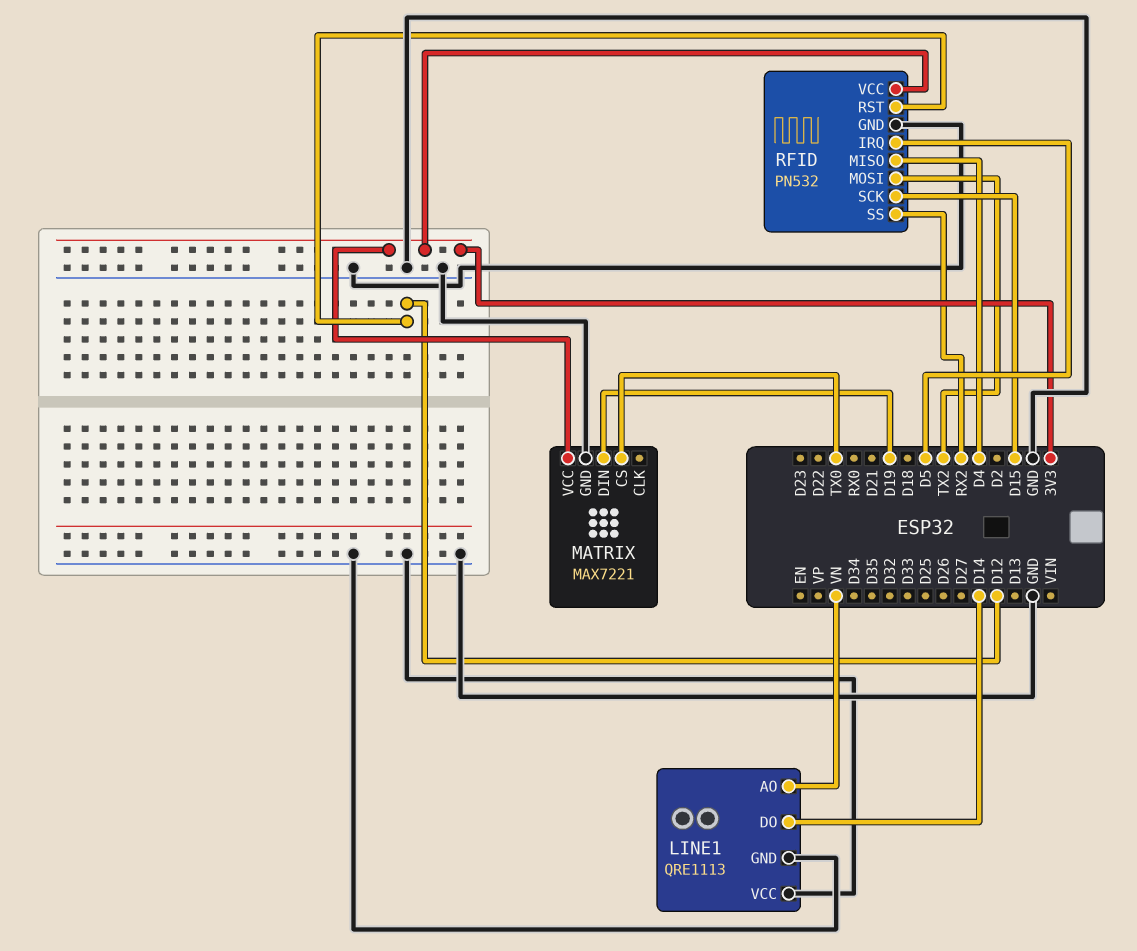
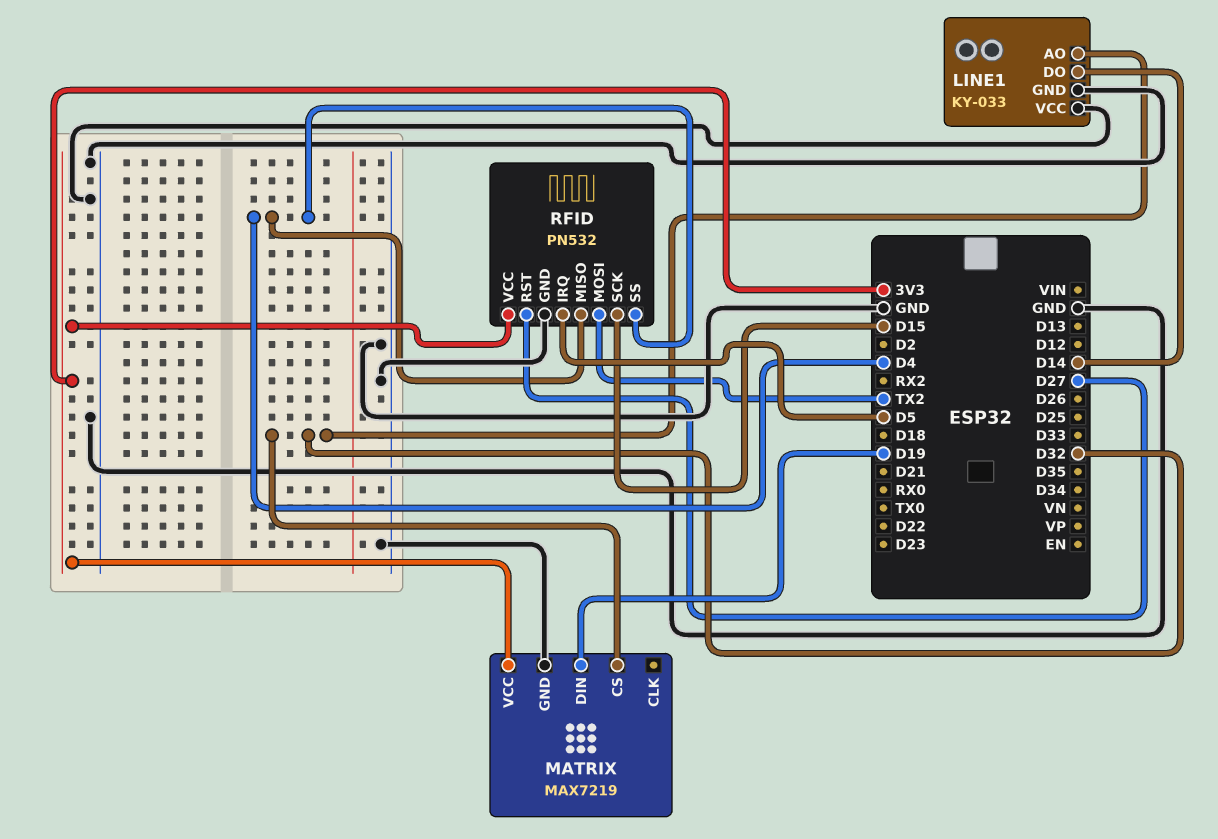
LINE1: QRE1113 -> KY-033
LINE1 pin AO: VN -> D32
MATRIX: MAX7221 -> MAX7219
MATRIX pin CS: TX0 -> D32
RFID pin RST: D12 -> D27
RFID pin SS: RX2 -> D4

